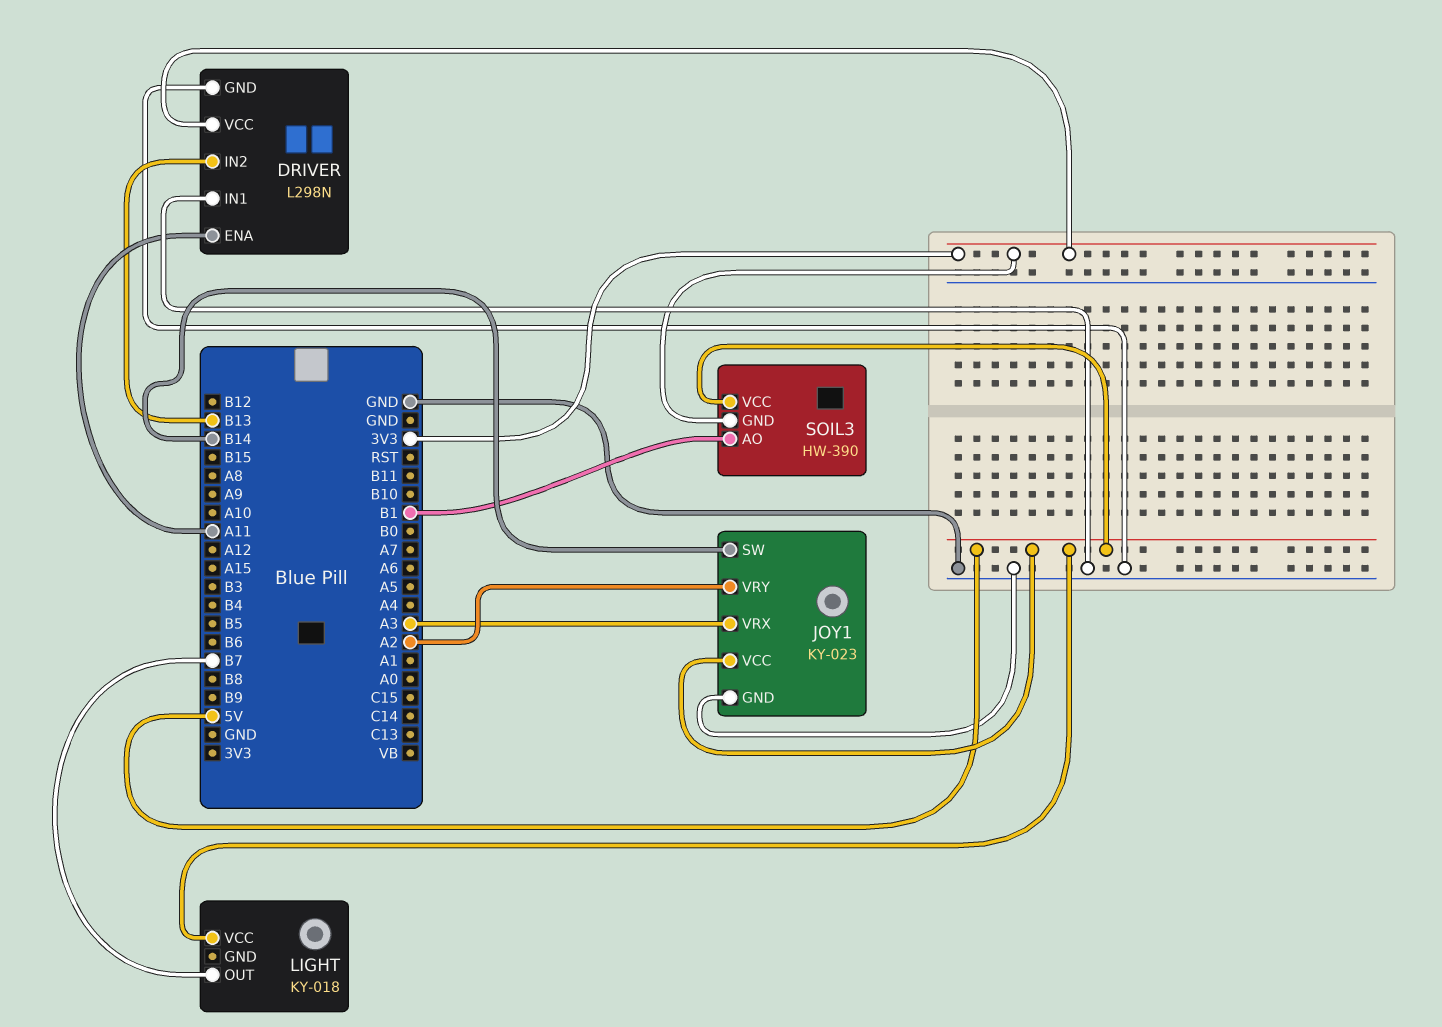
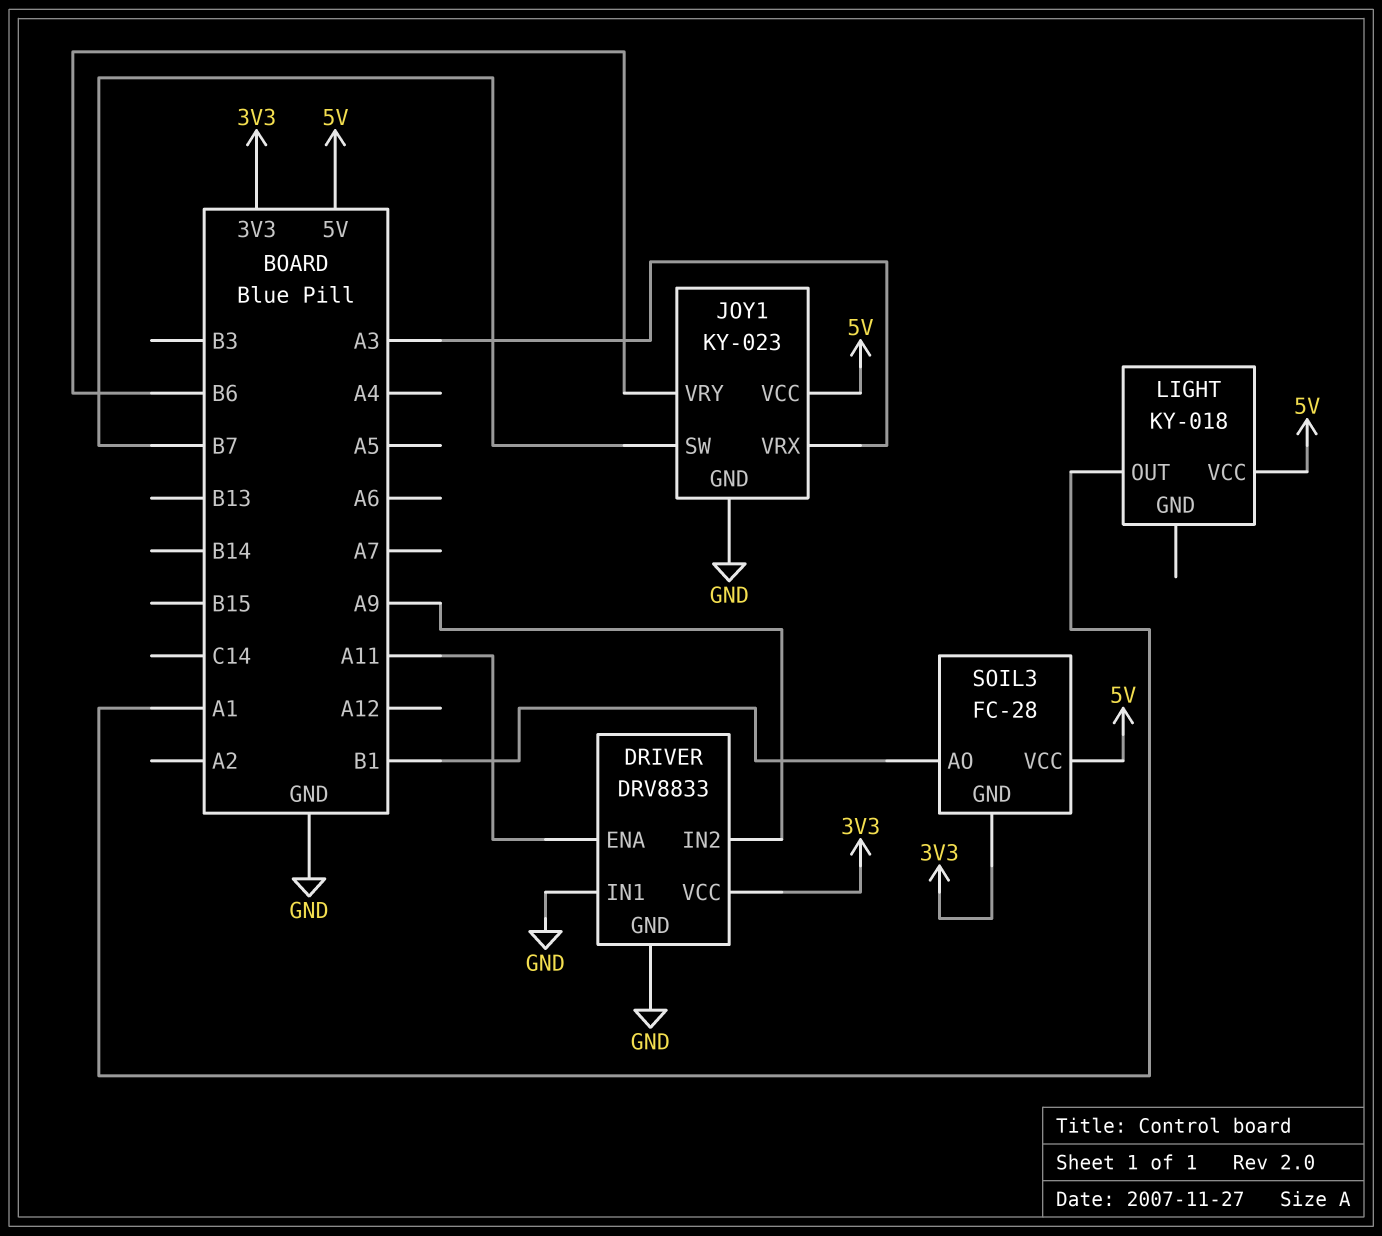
DRIVER: L298N -> DRV8833
DRIVER pin IN2: B13 -> A9
JOY1 pin SW: B14 -> B7
JOY1 pin VRY: A2 -> B6
LIGHT pin OUT: B7 -> A1
SOIL3: HW-390 -> FC-28

